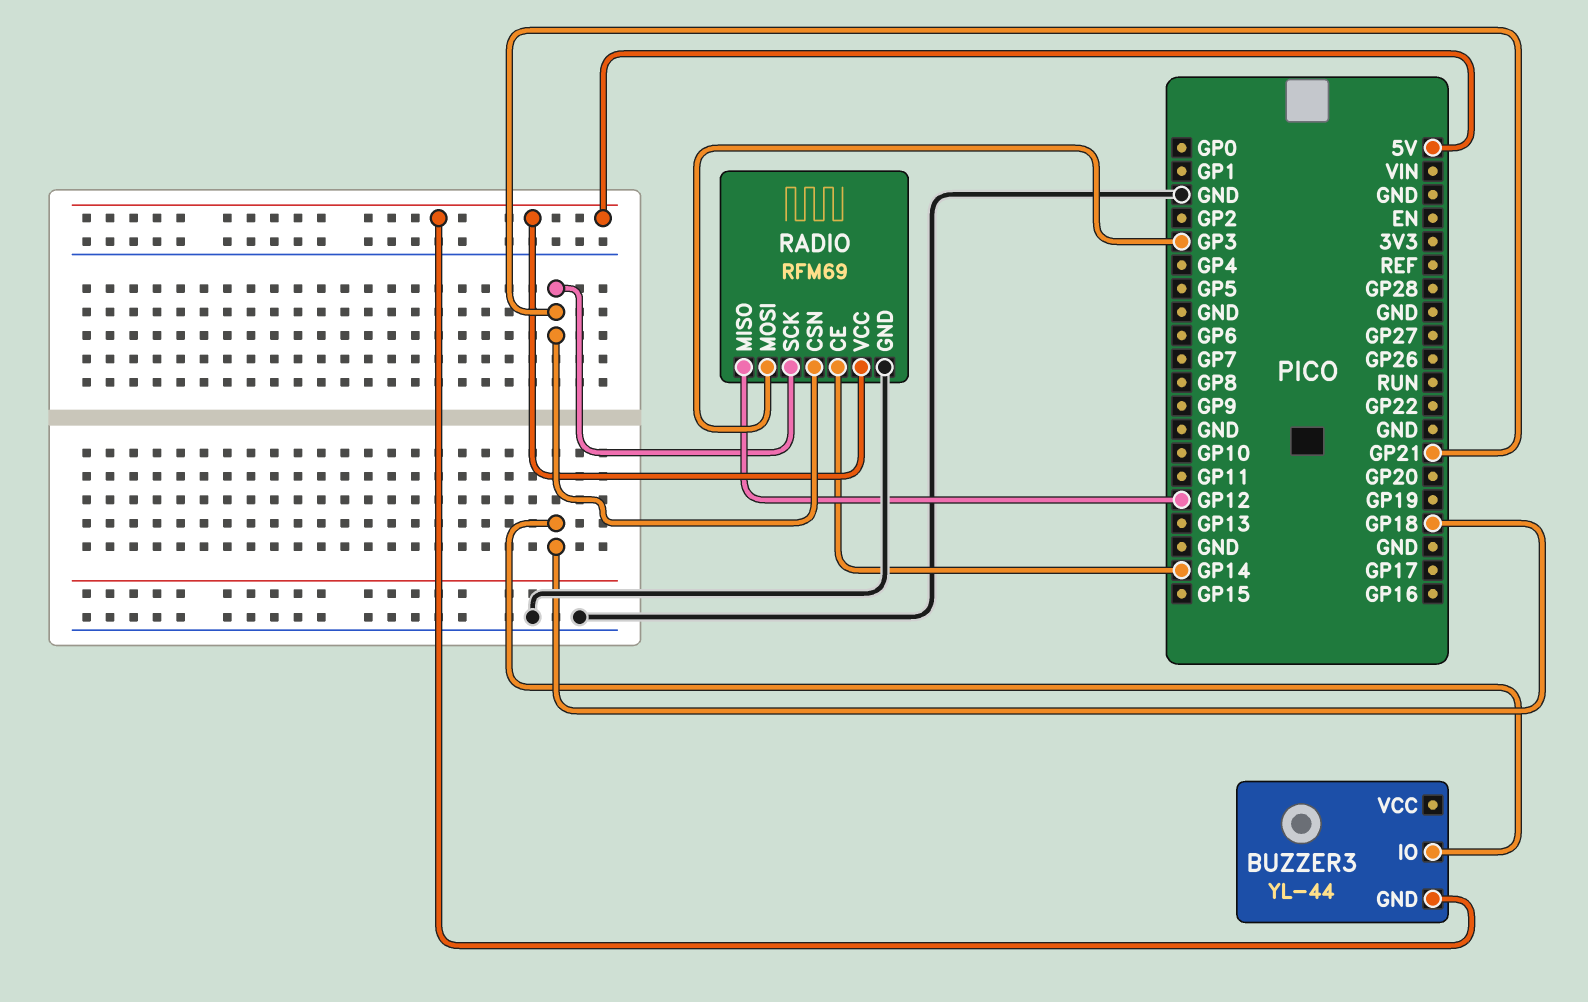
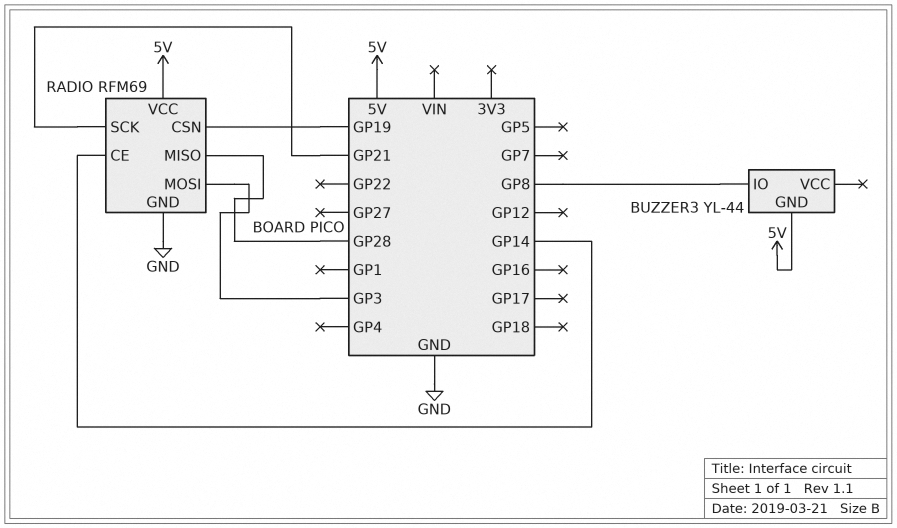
BUZZER3 pin IO: GP18 -> GP8
RADIO pin CSN: GP21 -> GP19
RADIO pin MISO: GP12 -> GP28

